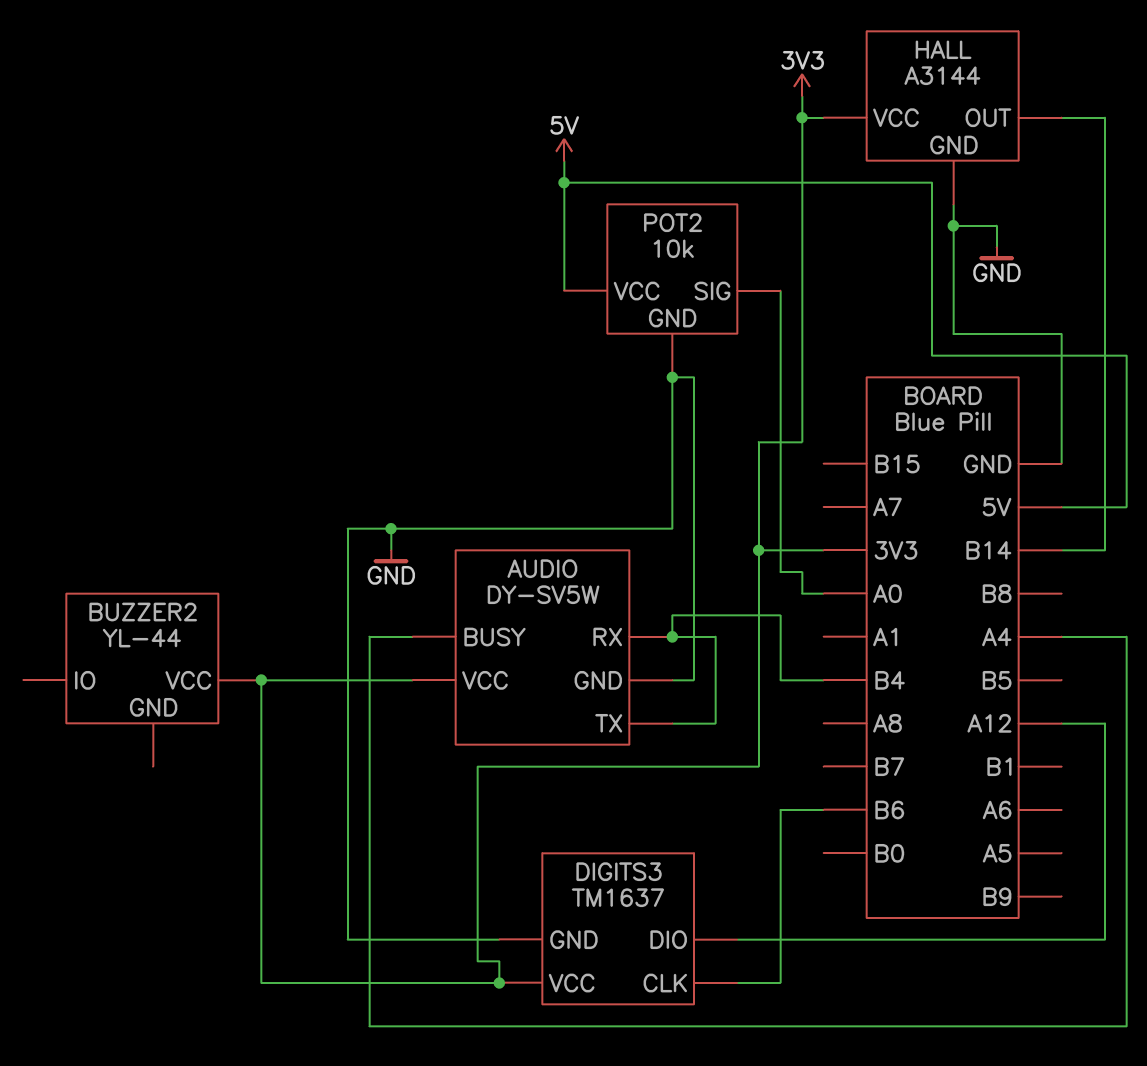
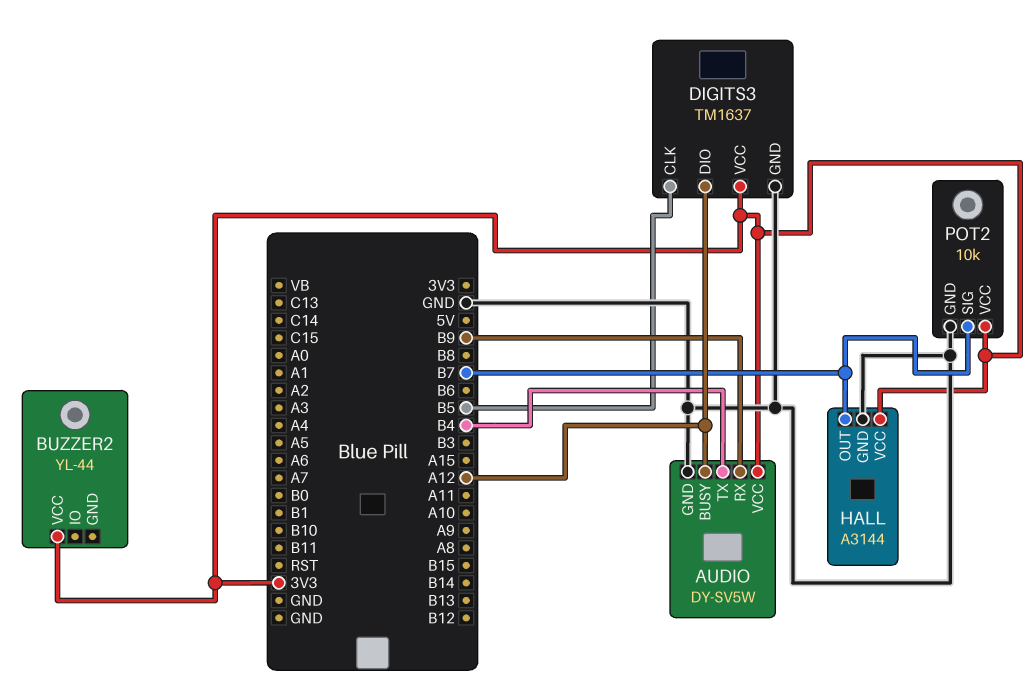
AUDIO pin BUSY: A4 -> A12
AUDIO pin RX: B4 -> B9
DIGITS3 pin CLK: B6 -> B5
HALL pin OUT: B14 -> B7
POT2 pin SIG: A0 -> B7
POT2 pin VCC: 5V -> 3V3

